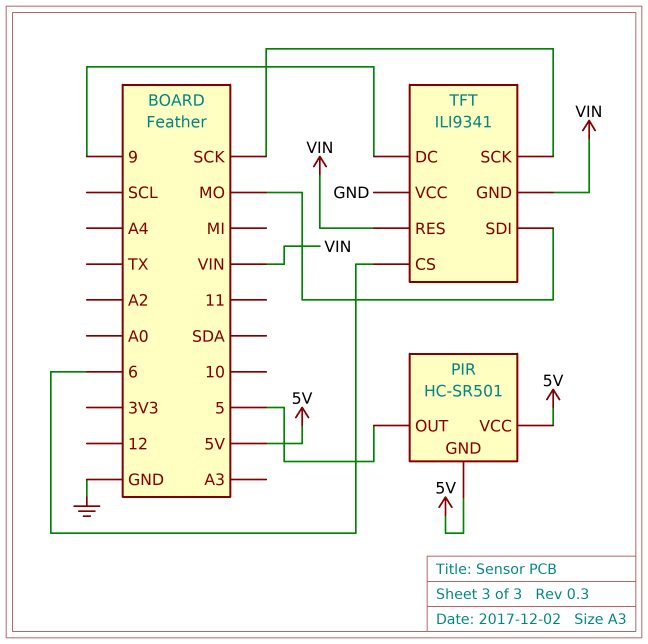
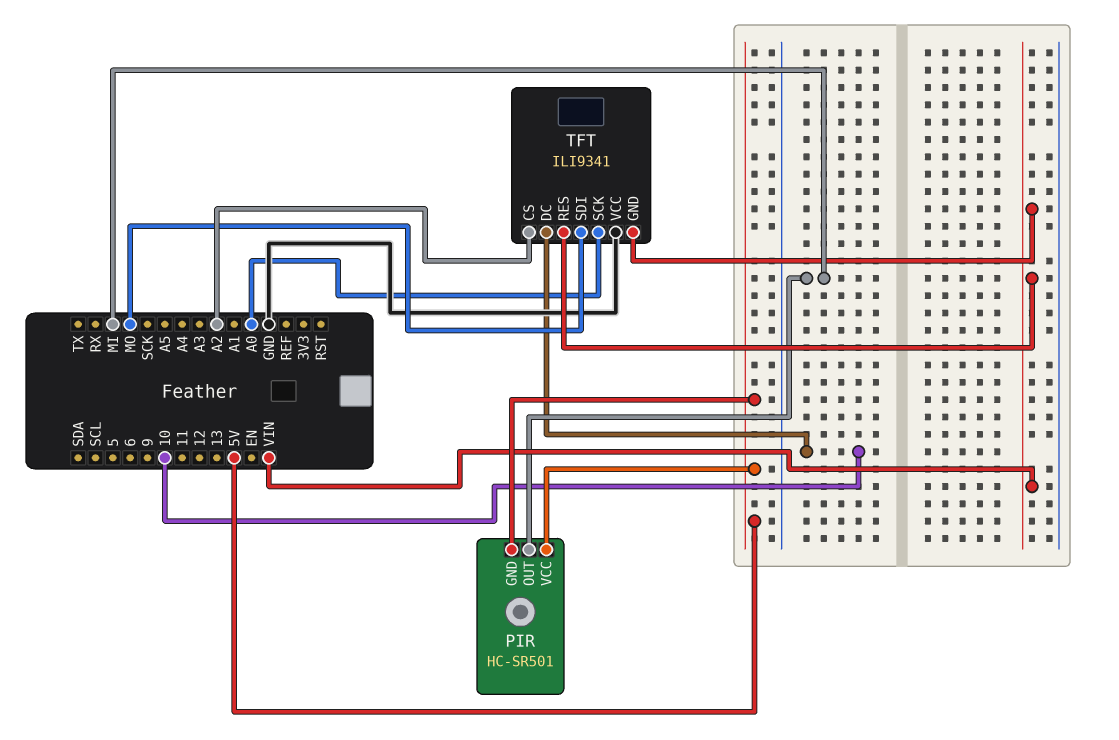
PIR pin OUT: 5 -> MI
TFT pin CS: 6 -> A2
TFT pin DC: 9 -> 10
TFT pin SCK: SCK -> A0

